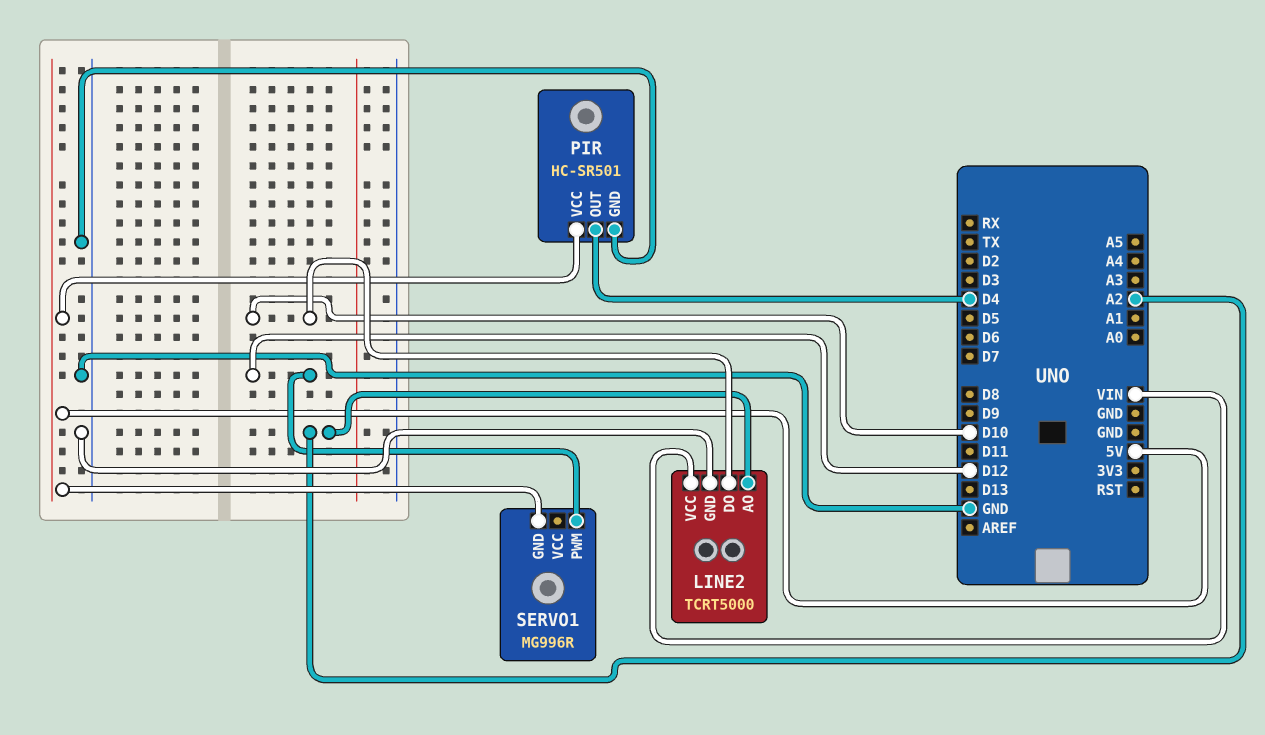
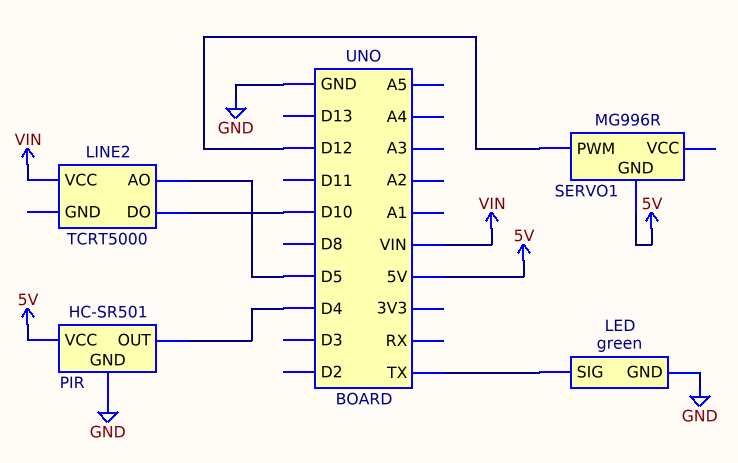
LED: none -> green
LED pin GND: none -> GND
LED pin SIG: none -> TX
LINE2 pin AO: A2 -> D5
LINE2 pin GND: GND -> none

